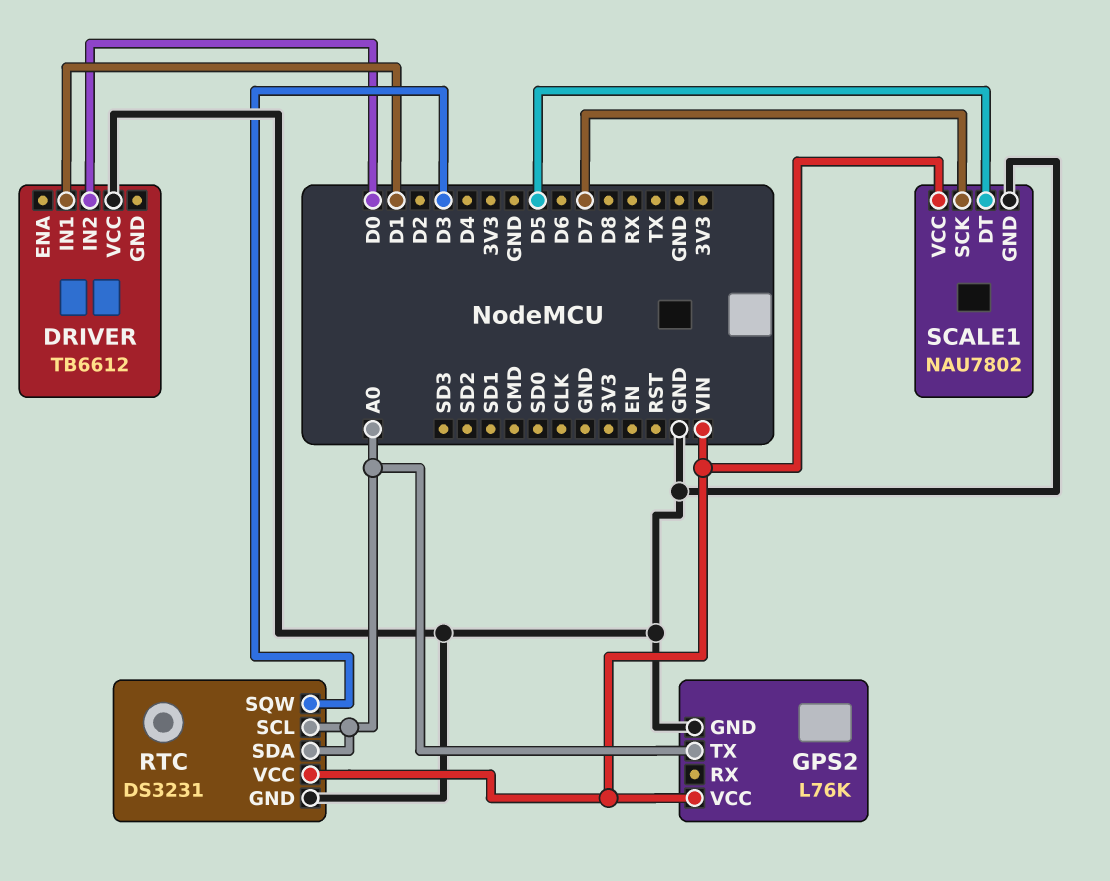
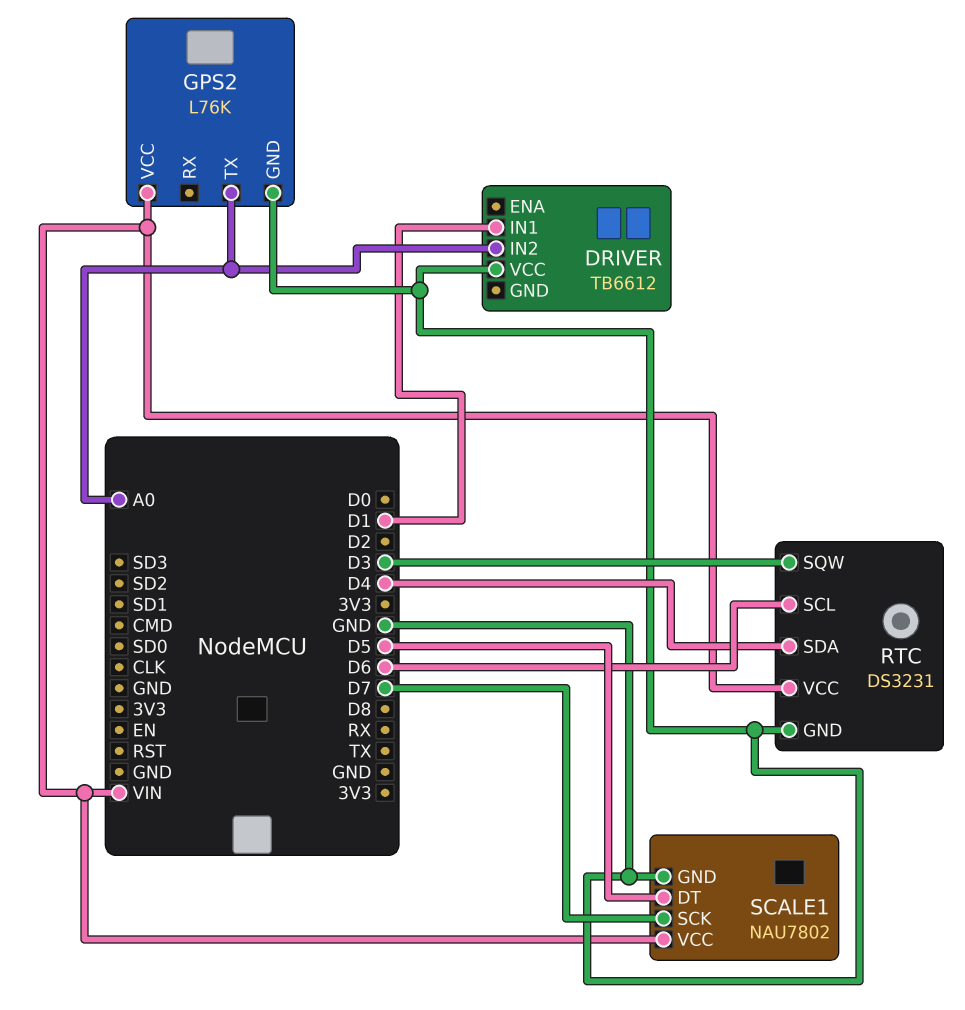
DRIVER pin IN2: D0 -> A0
RTC pin SCL: A0 -> D6
RTC pin SDA: A0 -> D4

